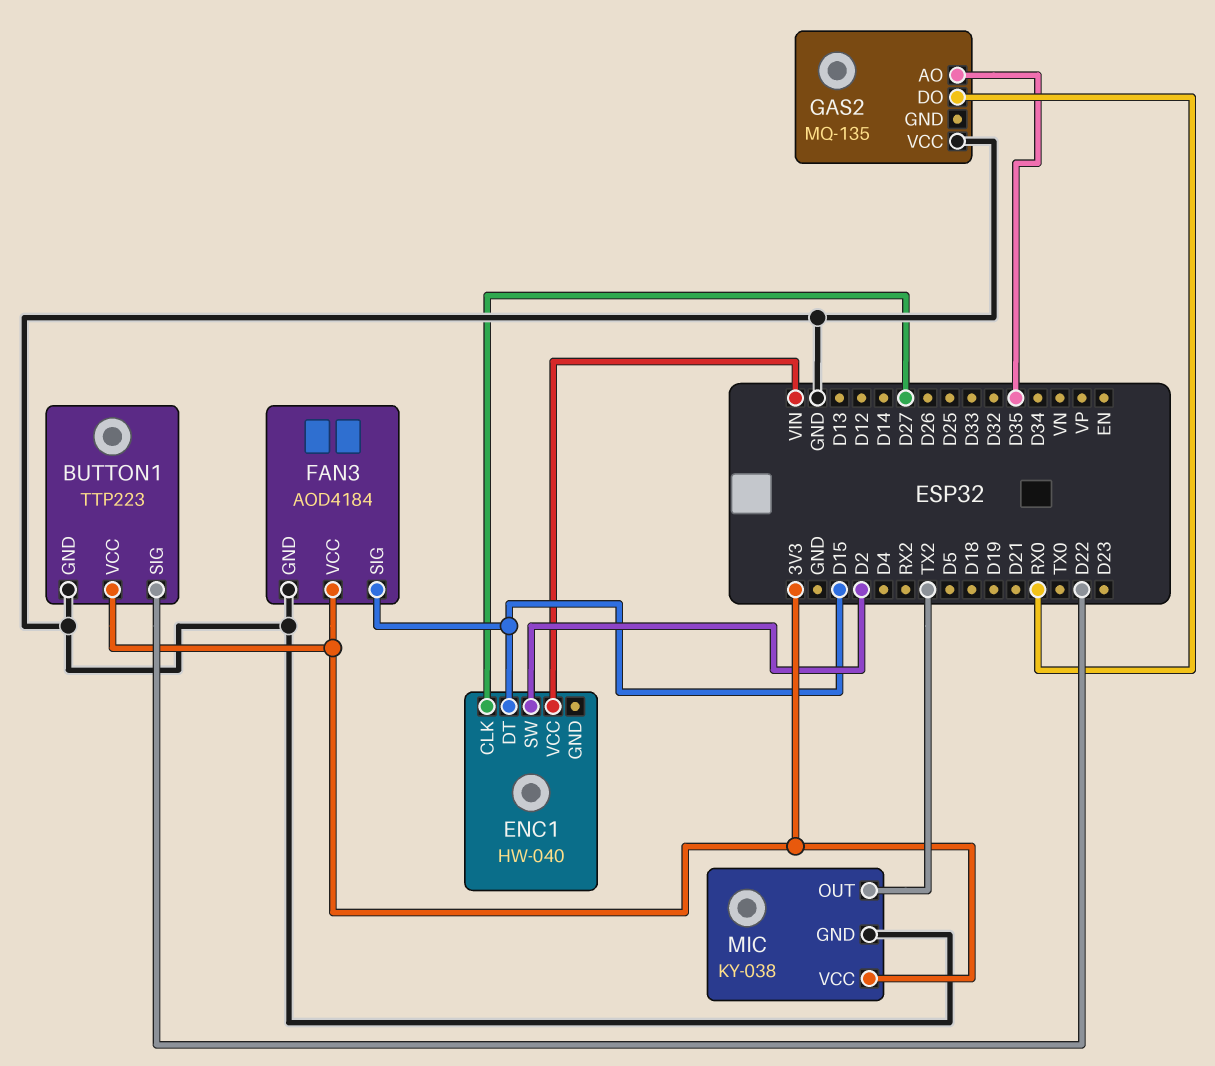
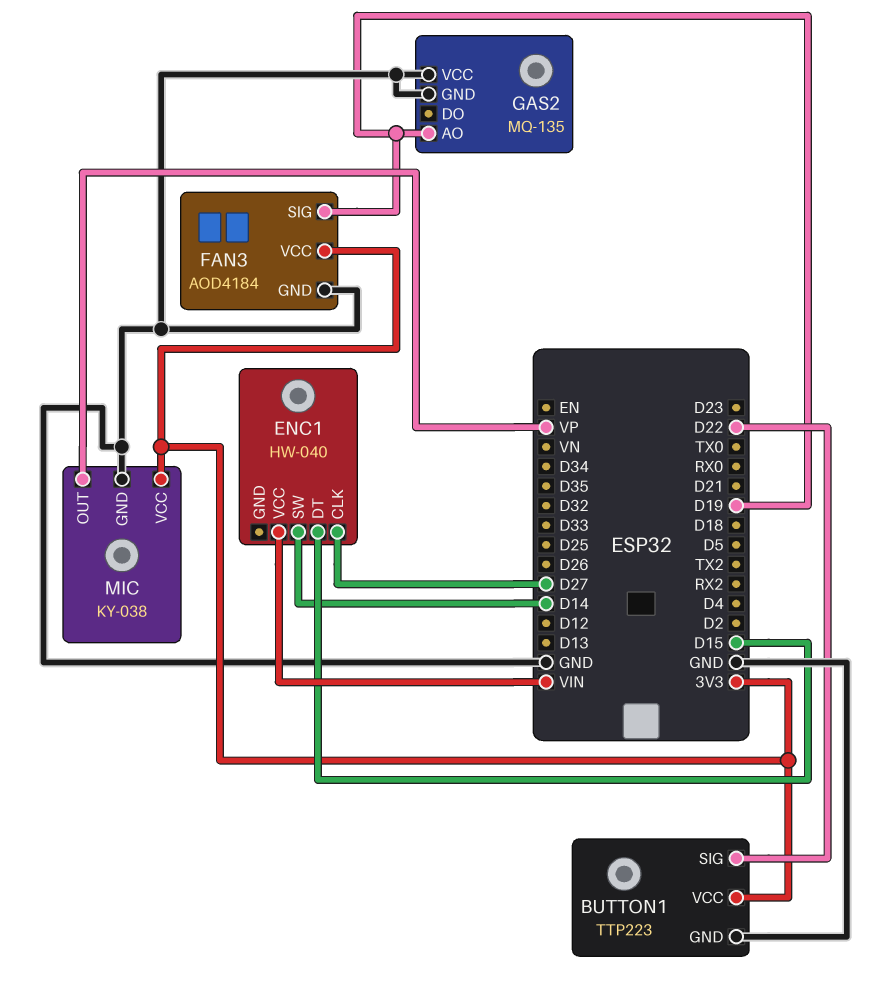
ENC1 pin SW: D2 -> D14
FAN3 pin SIG: D15 -> D19
GAS2 pin AO: D35 -> D19
GAS2 pin DO: RX0 -> none
GAS2 pin GND: none -> GND
MIC pin OUT: TX2 -> VP

